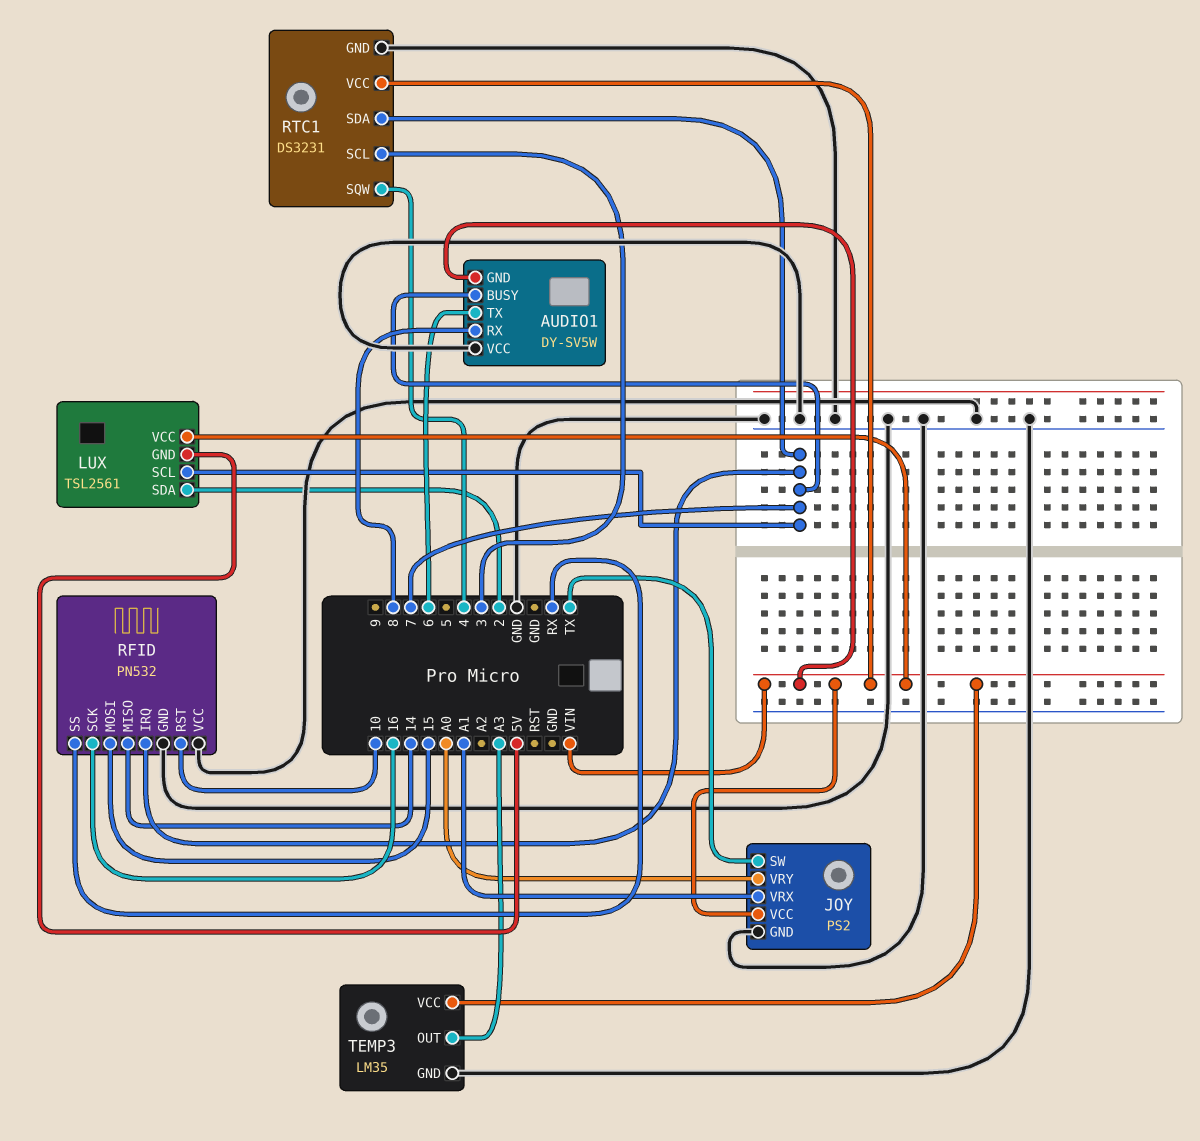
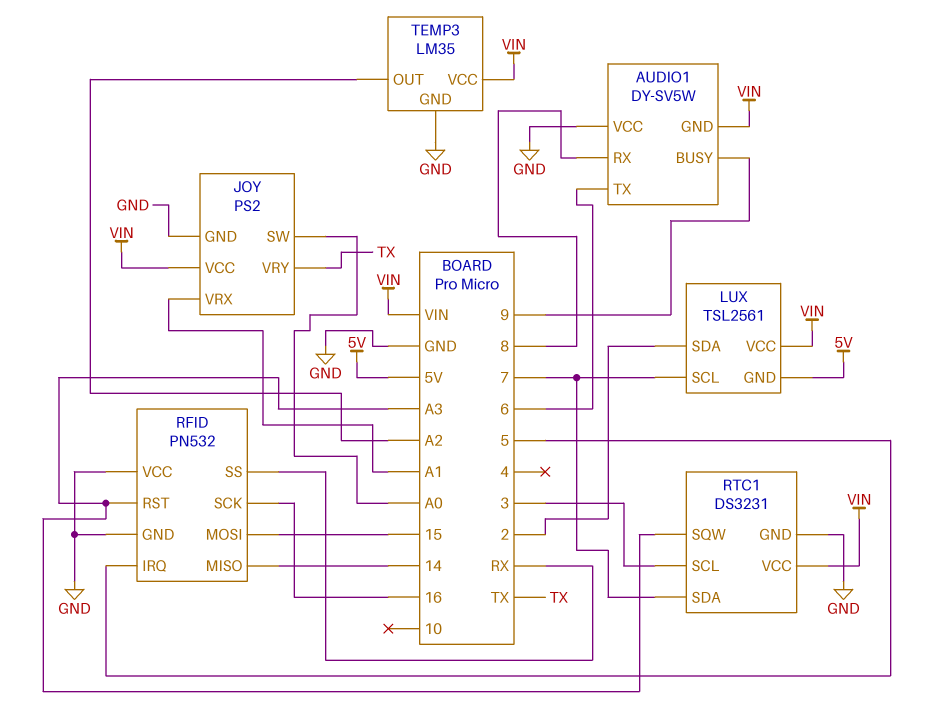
AUDIO1 pin BUSY: 7 -> 9
JOY pin SW: TX -> A0
JOY pin VRY: A0 -> TX
RFID pin IRQ: 7 -> 5
RFID pin RST: 10 -> A3
RTC1 pin SQW: 4 -> A3
TEMP3 pin OUT: A3 -> A2

